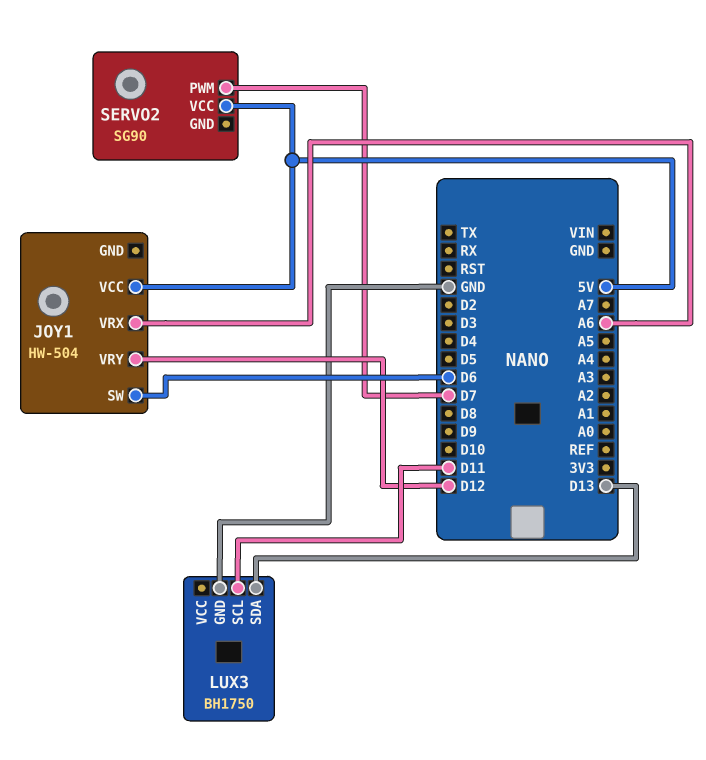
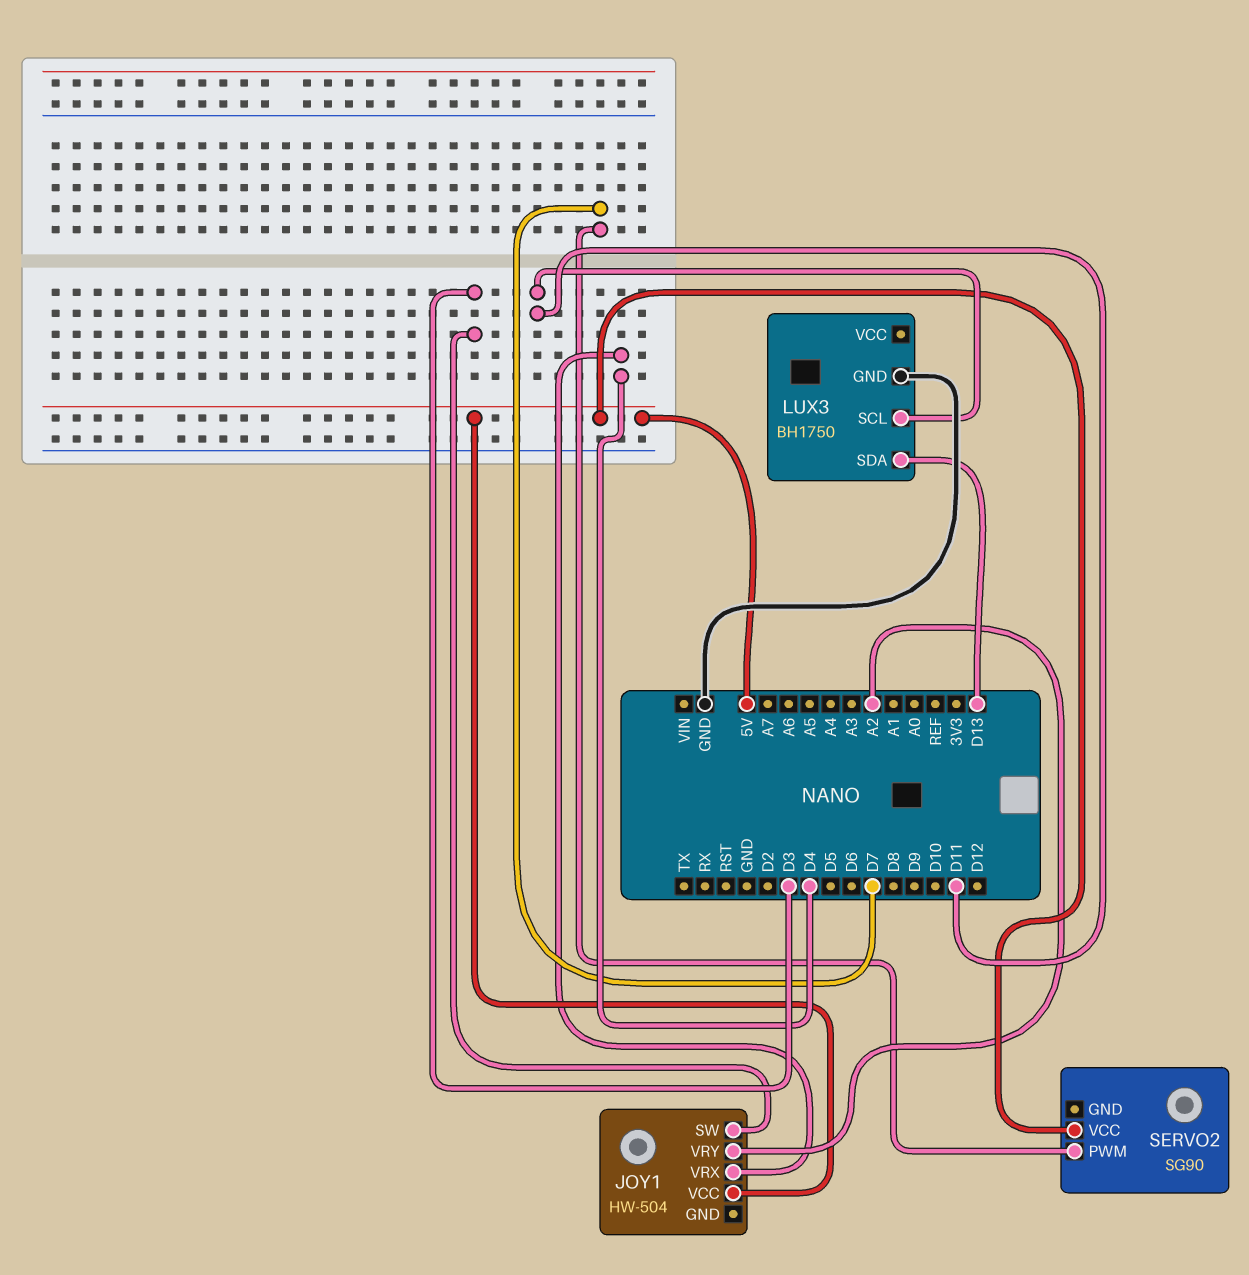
JOY1 pin SW: D6 -> D3
JOY1 pin VRX: A6 -> D4
JOY1 pin VRY: D12 -> A2

